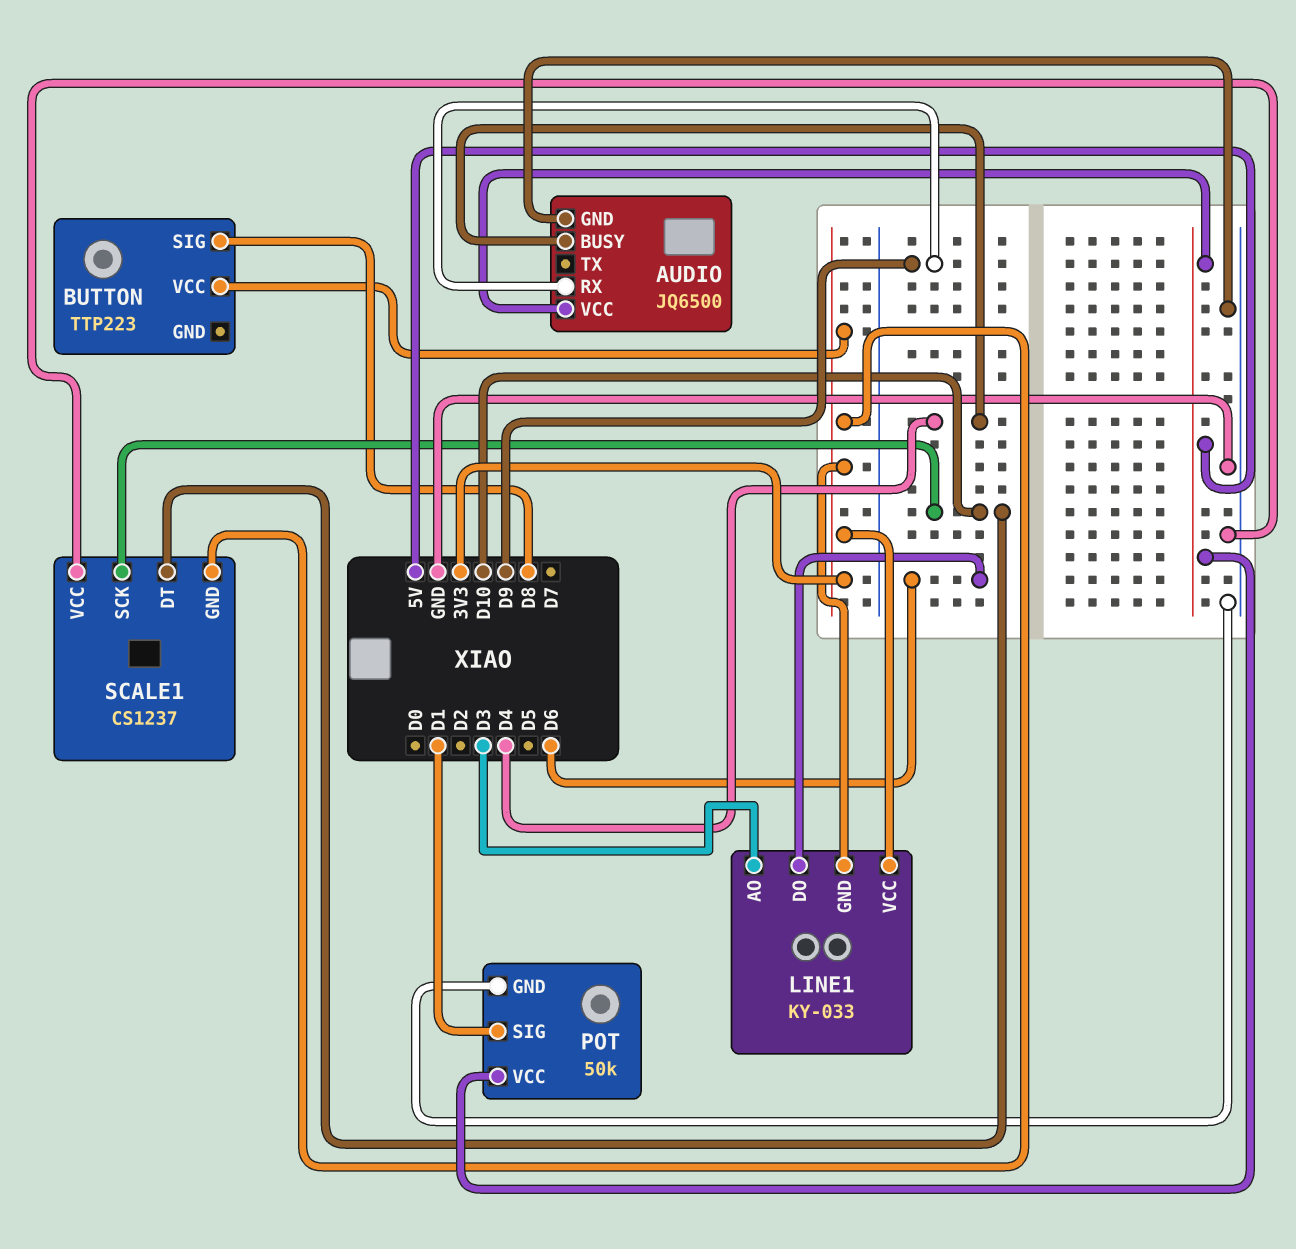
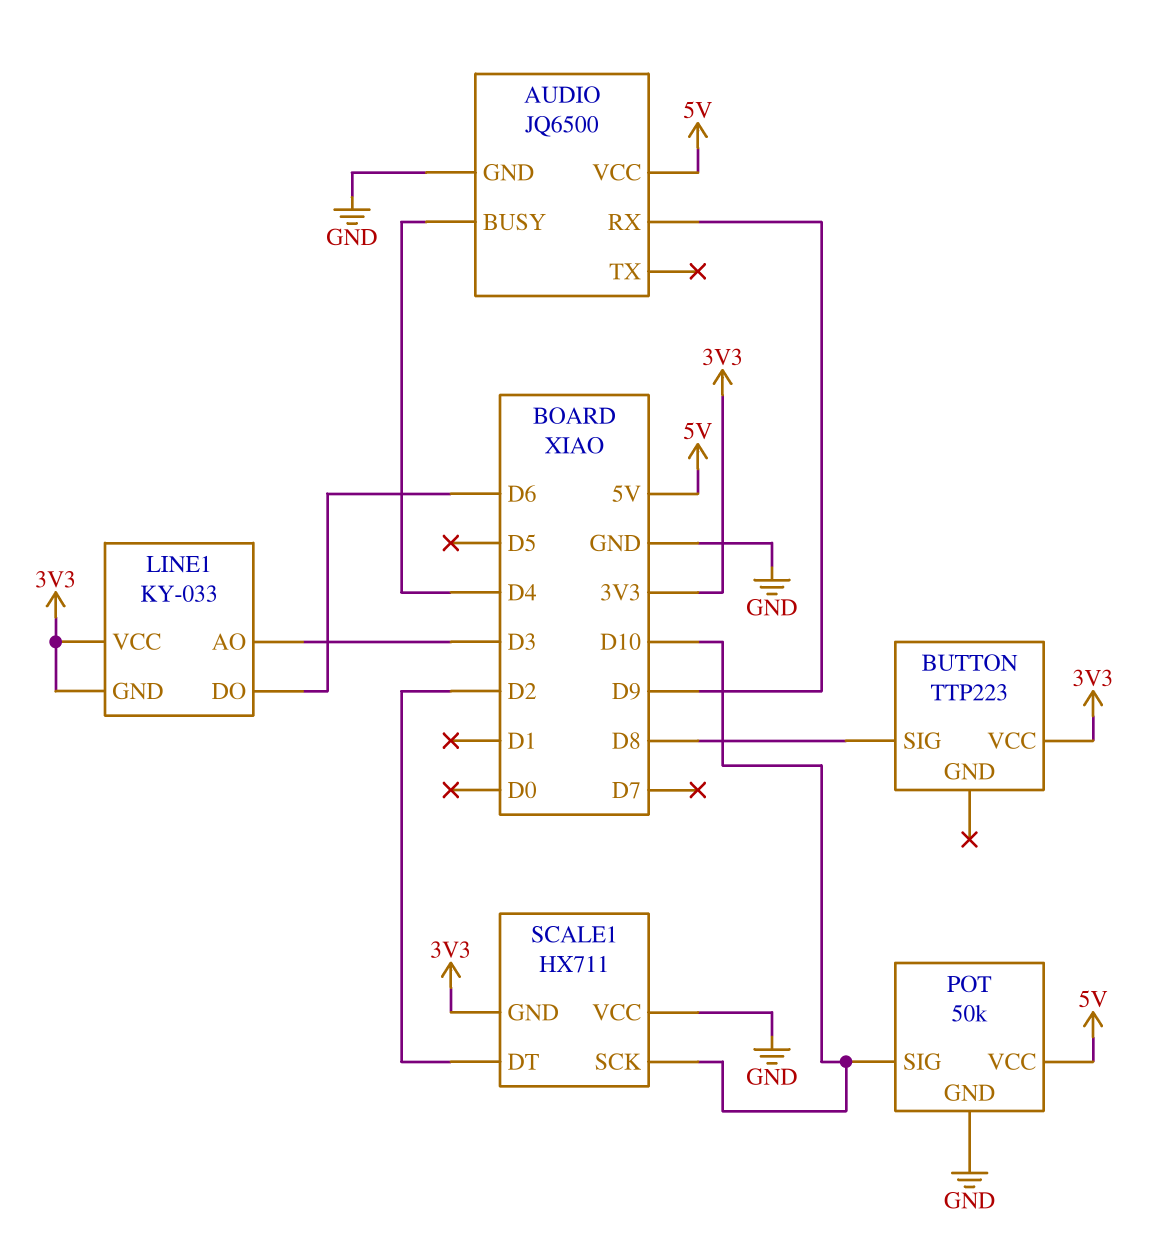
POT pin SIG: D1 -> D10
SCALE1: CS1237 -> HX711
SCALE1 pin DT: D10 -> D2

